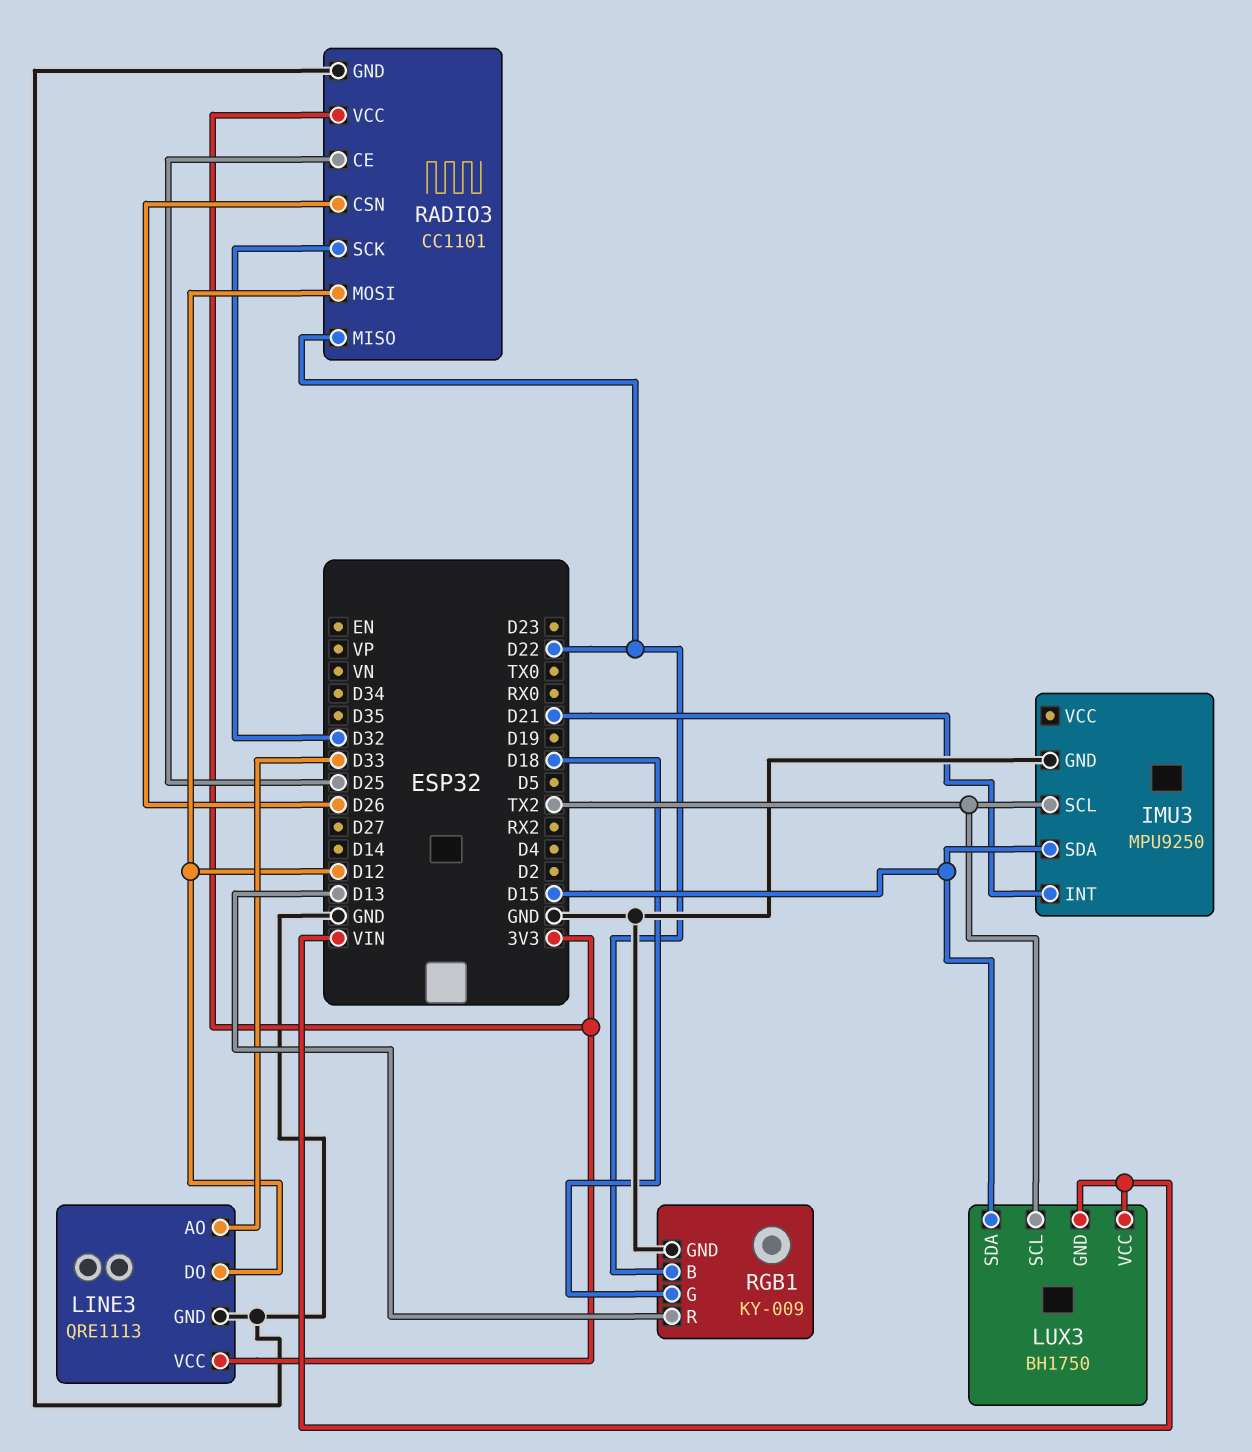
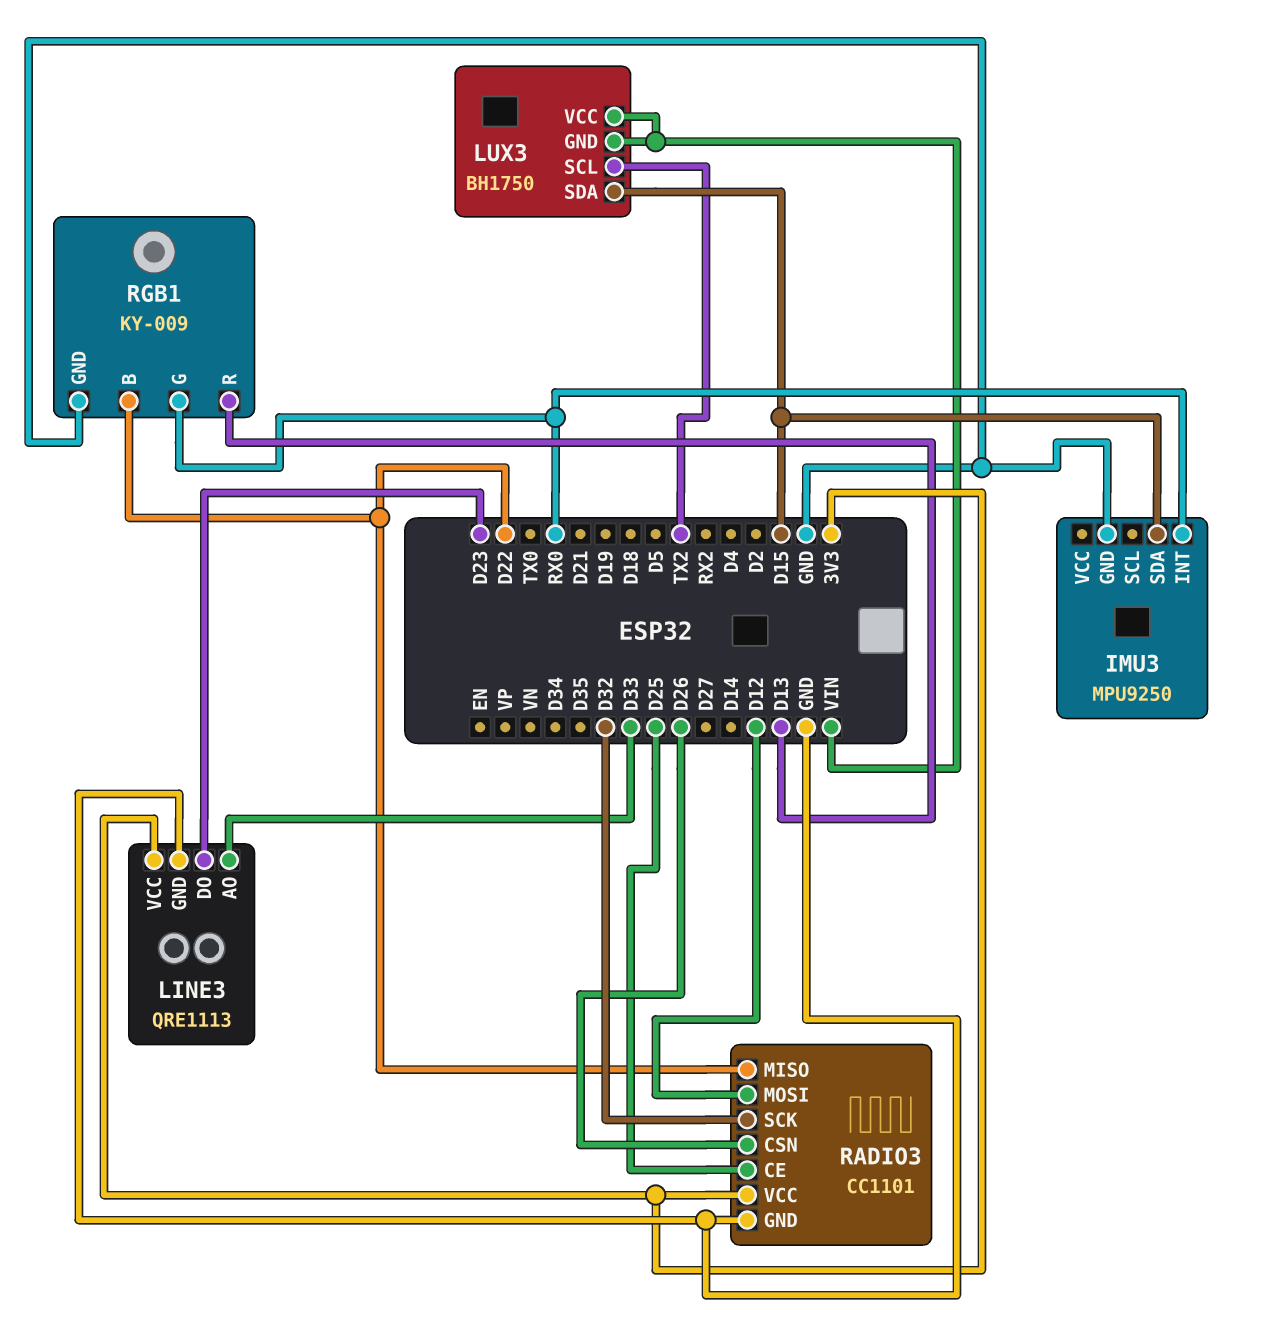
IMU3 pin INT: D21 -> RX0
IMU3 pin SCL: TX2 -> none
LINE3 pin DO: D12 -> D23
RGB1 pin G: D18 -> RX0

